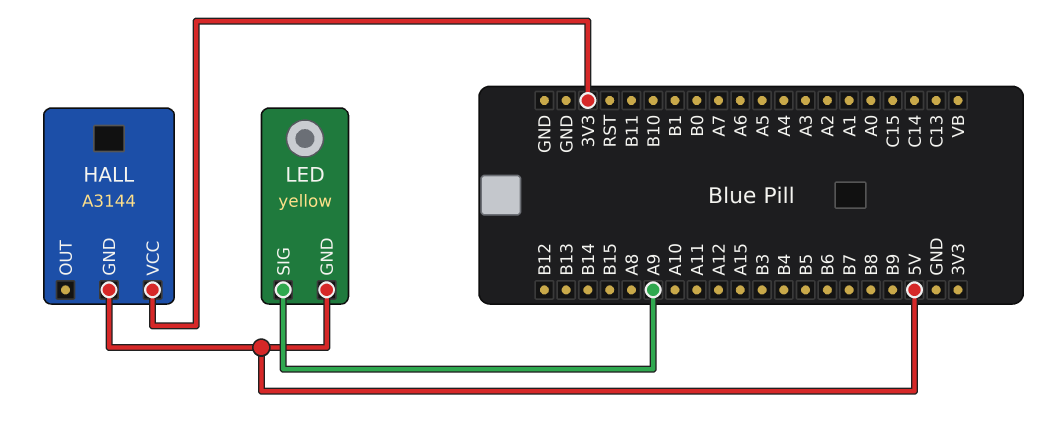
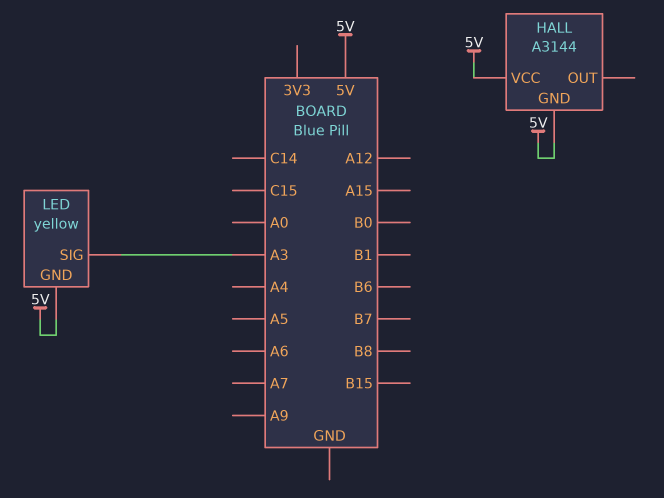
HALL pin VCC: 3V3 -> 5V
LED pin SIG: A9 -> A3

